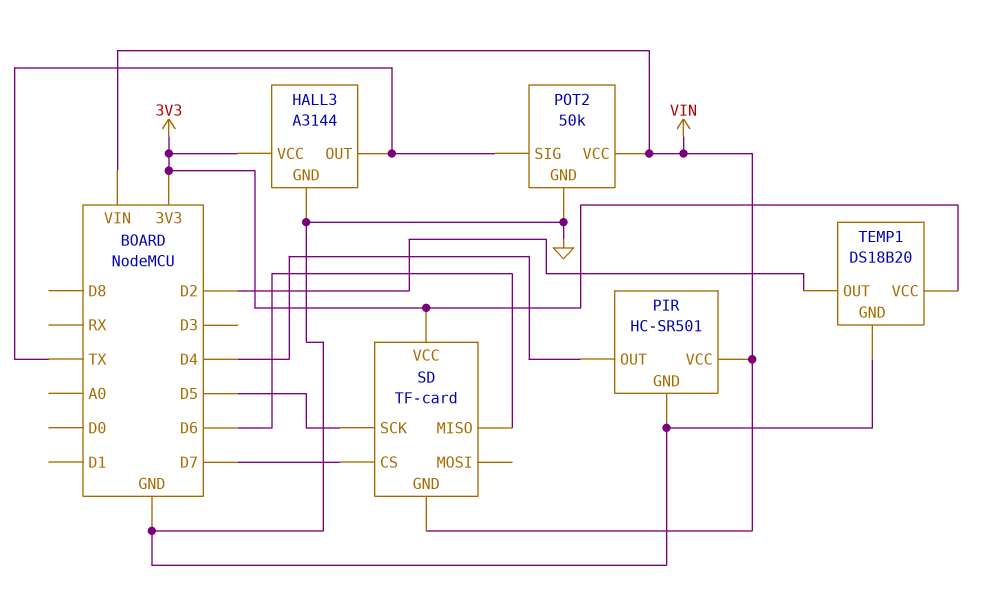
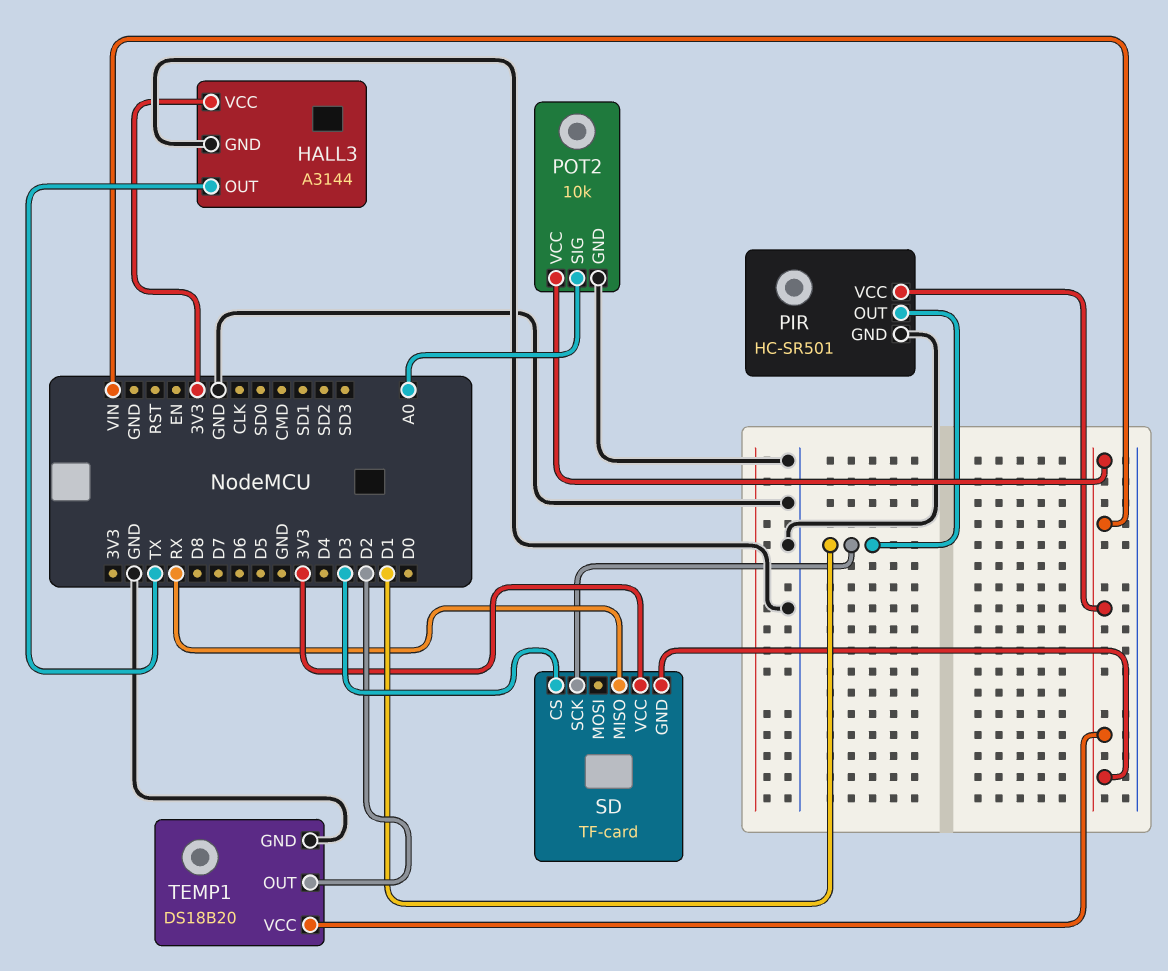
PIR pin OUT: D4 -> D1
POT2: 50k -> 10k
POT2 pin SIG: TX -> A0
SD pin CS: D7 -> D3
SD pin MISO: D6 -> RX
SD pin SCK: D5 -> D1
TEMP1 pin VCC: 3V3 -> VIN

